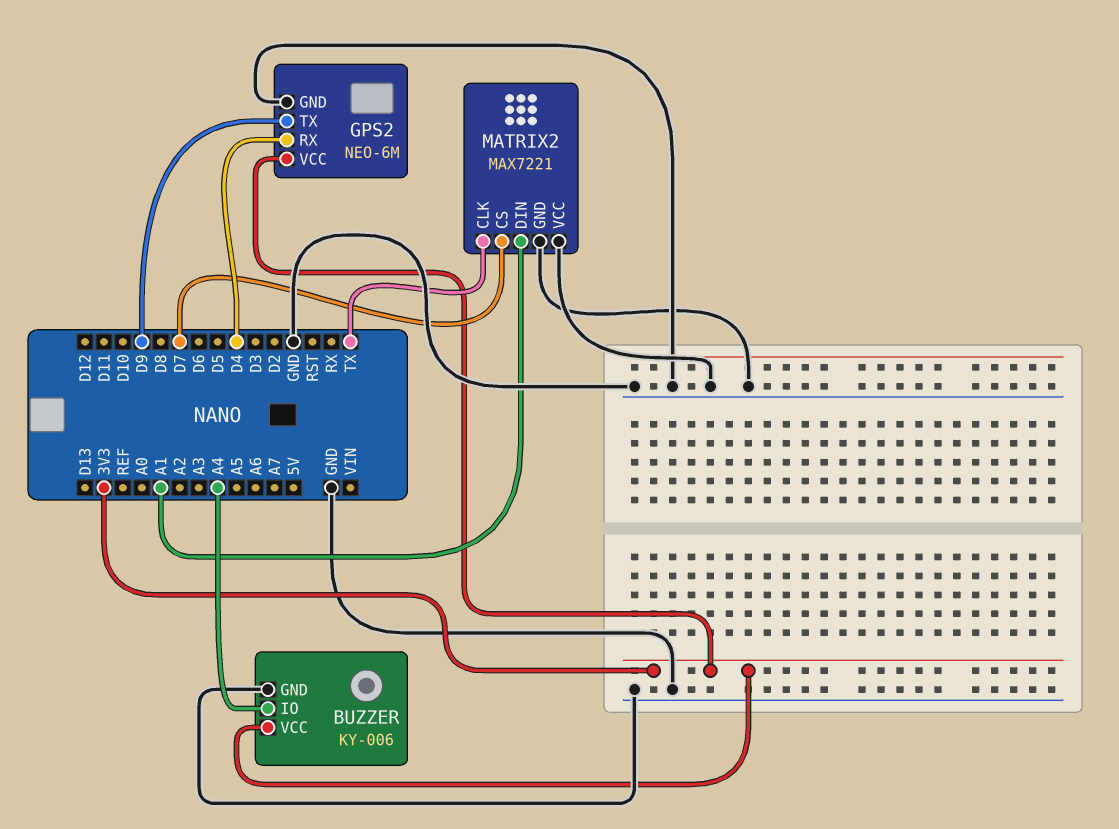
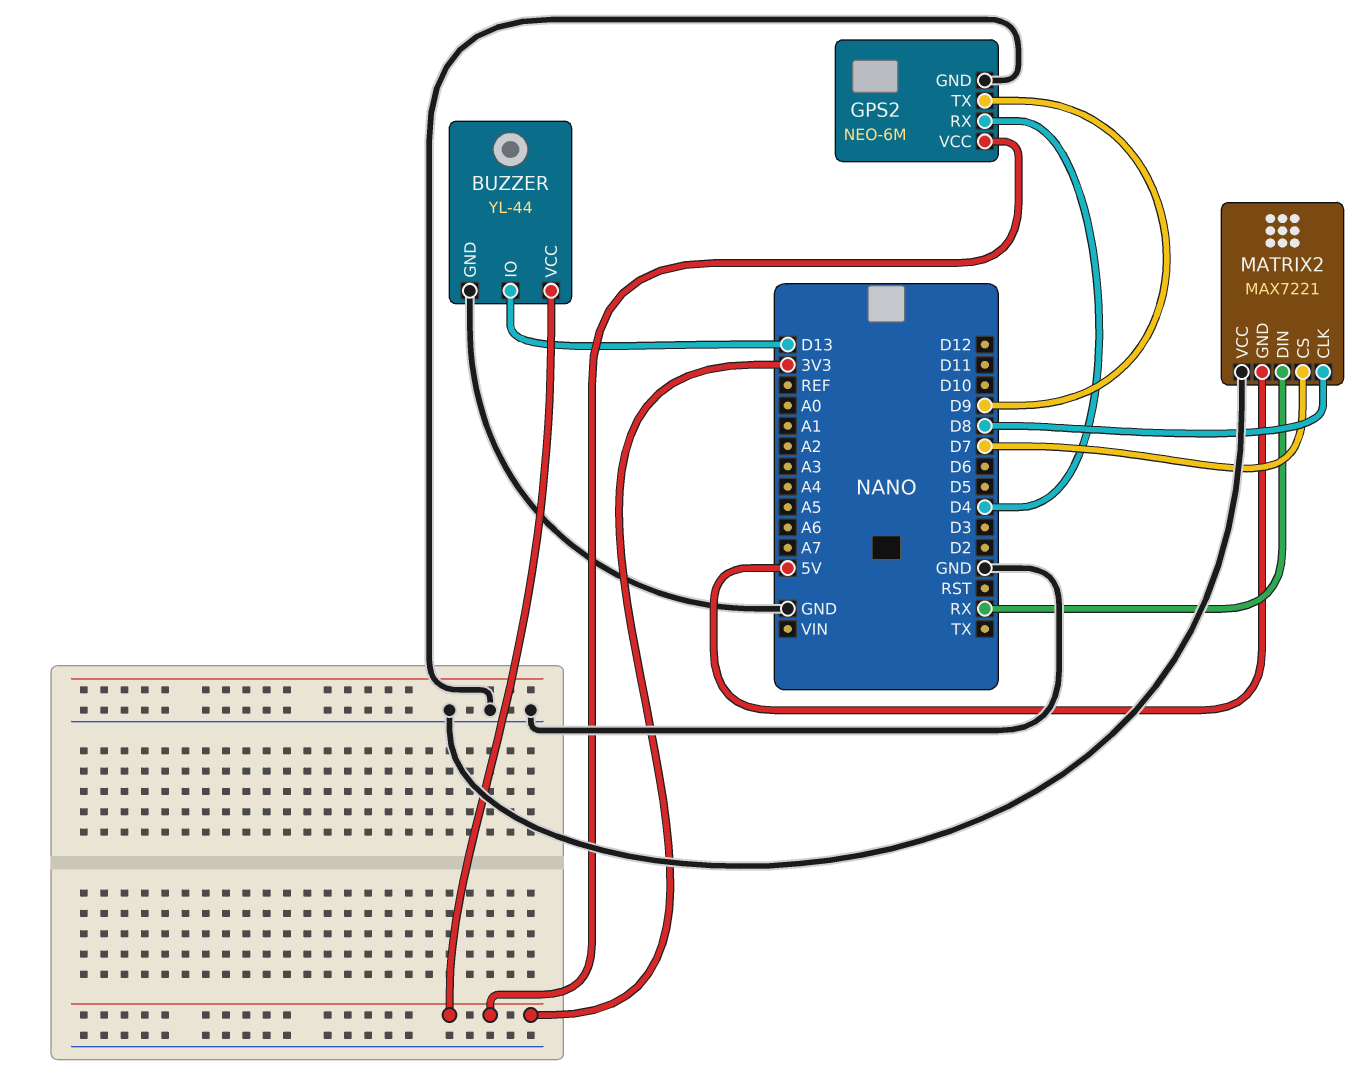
BUZZER: KY-006 -> YL-44
BUZZER pin IO: A4 -> D13
MATRIX2 pin CLK: TX -> D8
MATRIX2 pin DIN: A1 -> RX
MATRIX2 pin GND: GND -> 5V

